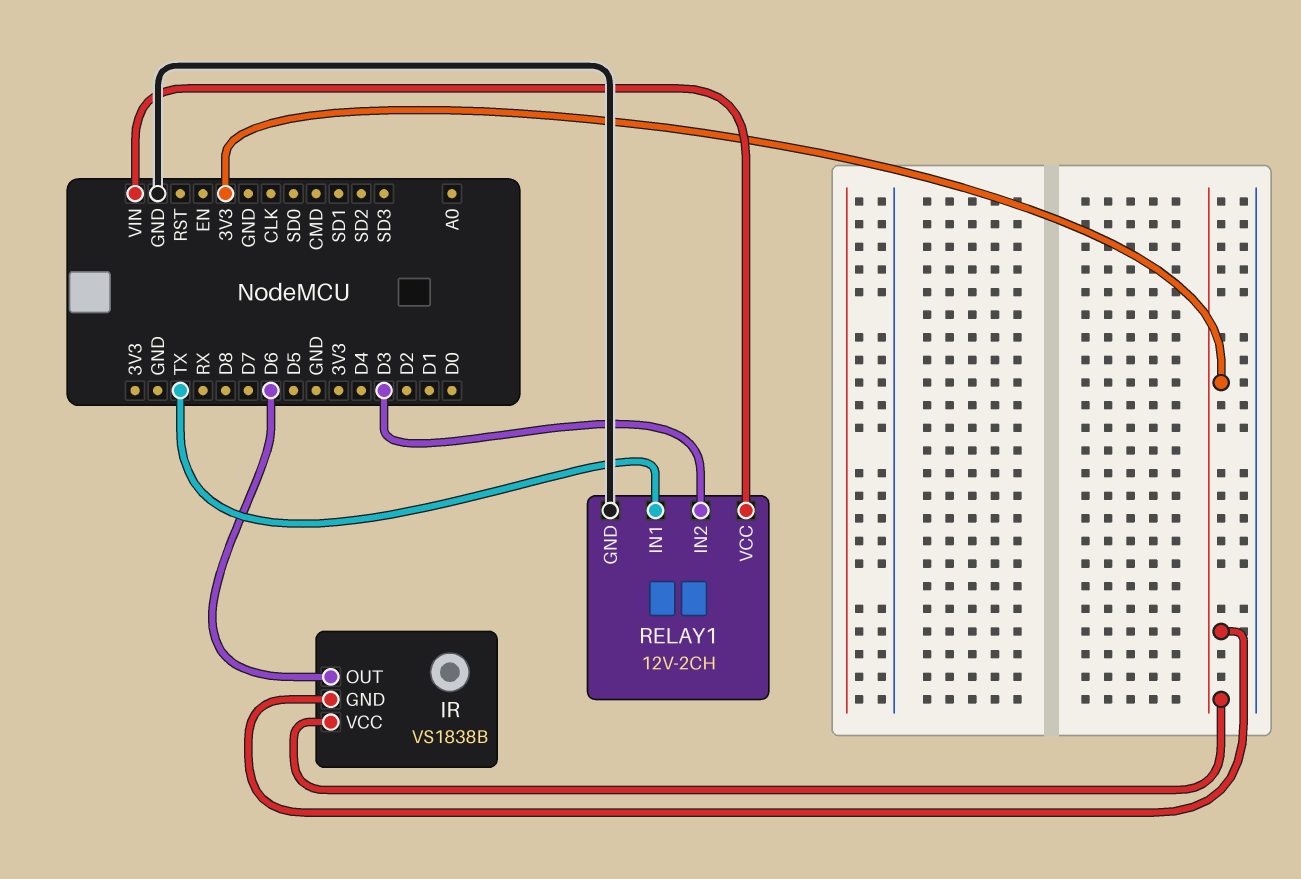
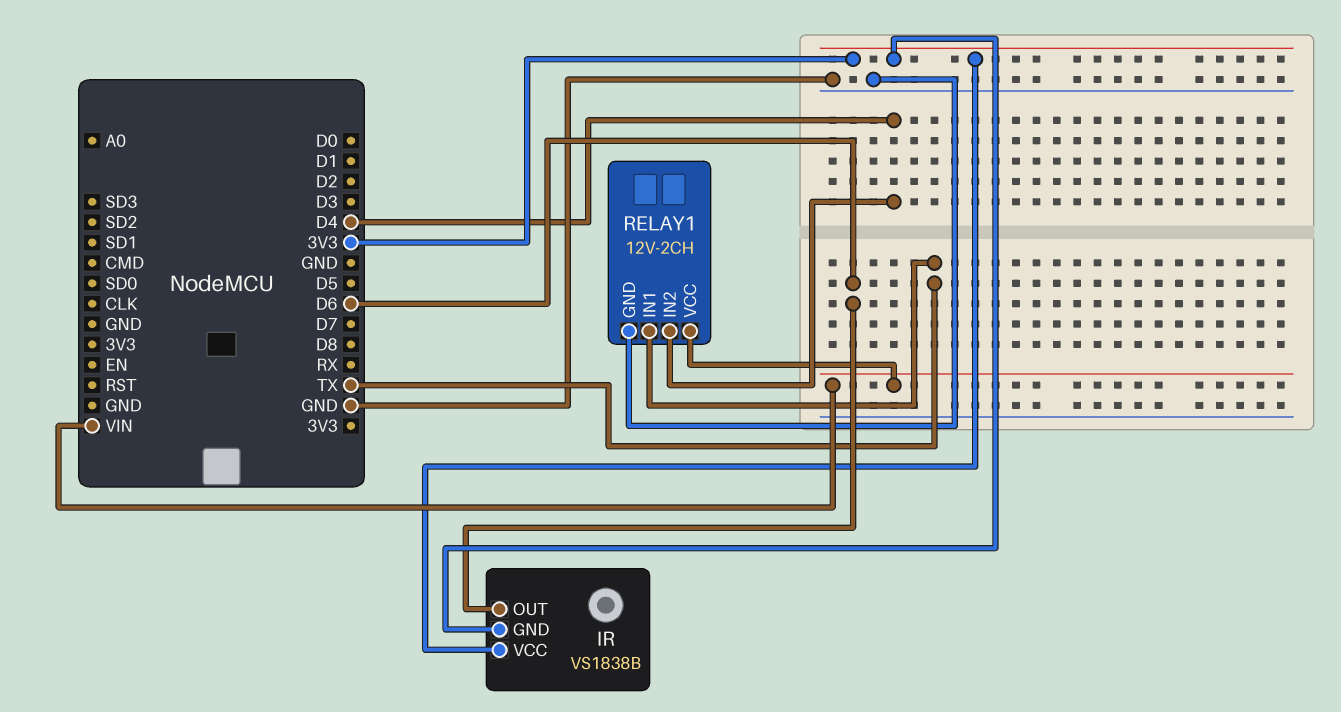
RELAY1 pin IN2: D3 -> D4

